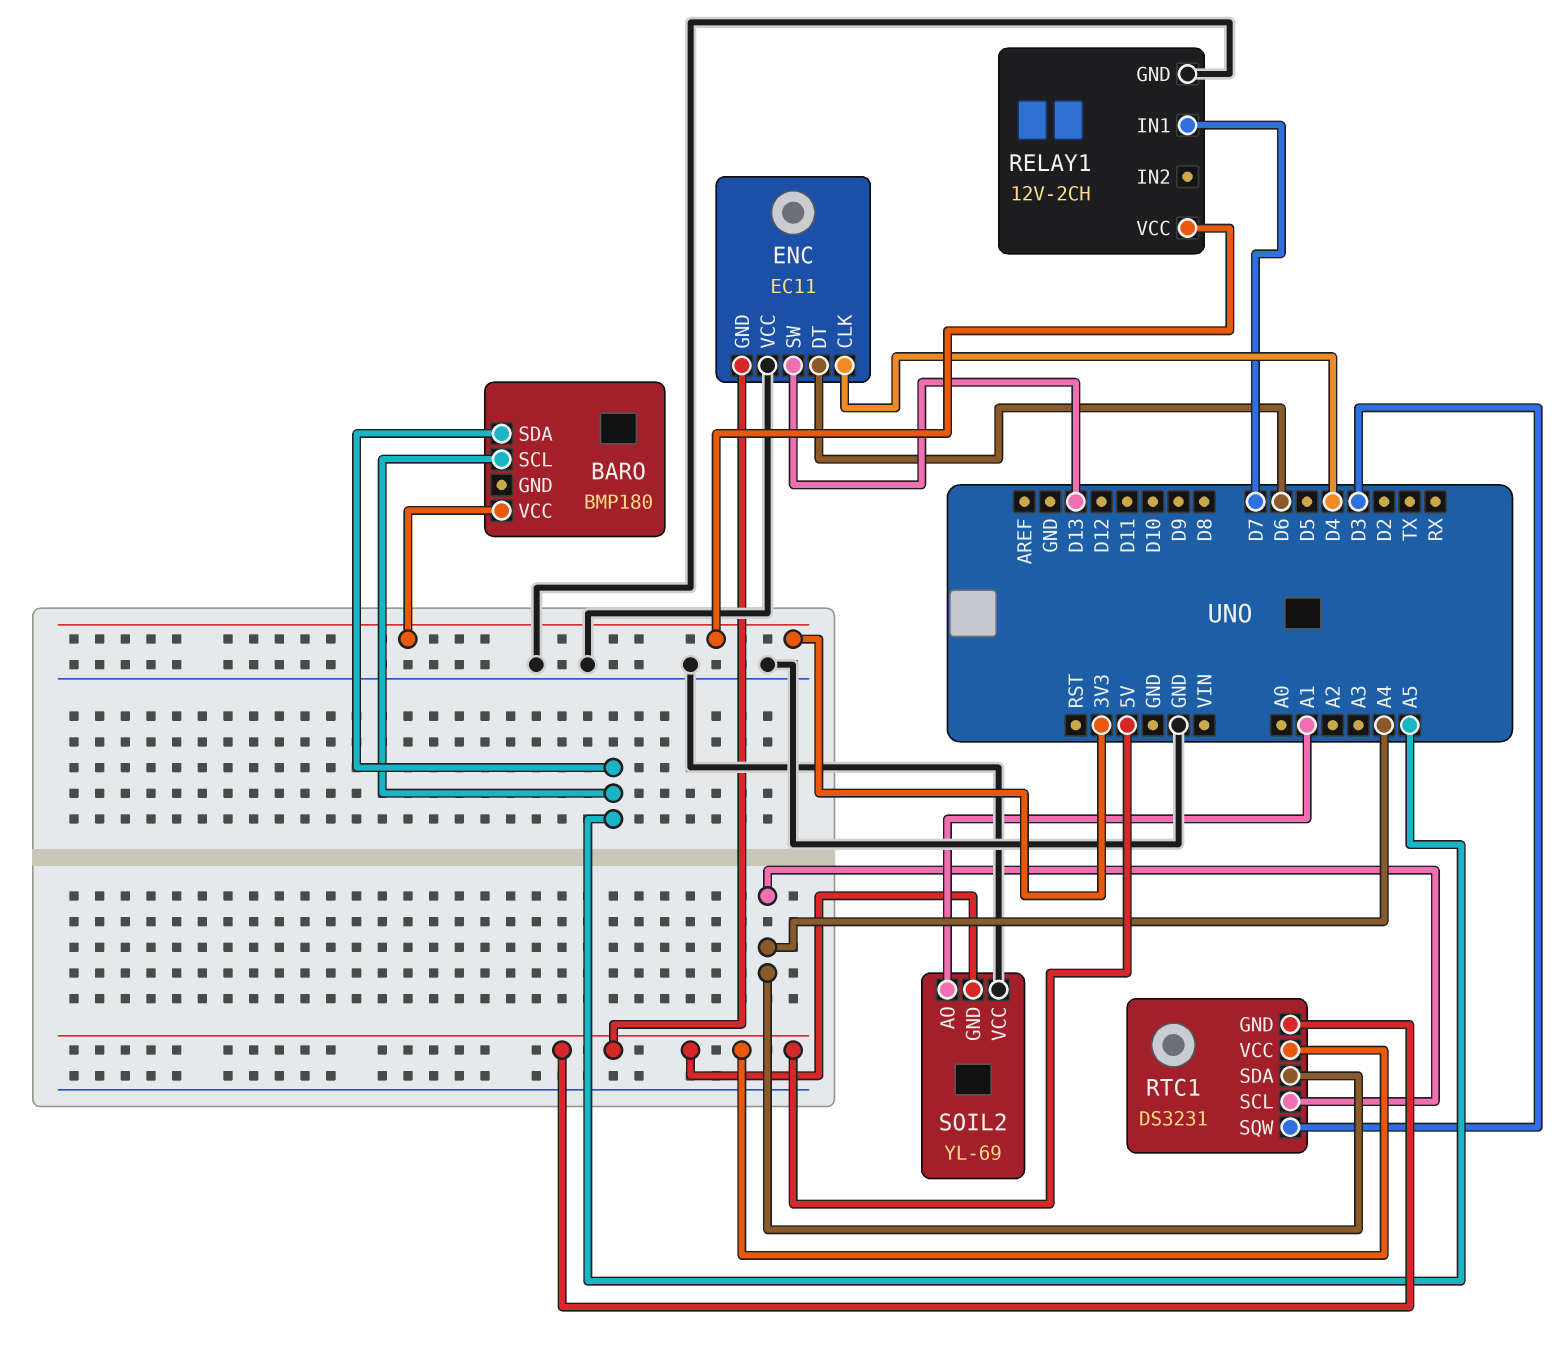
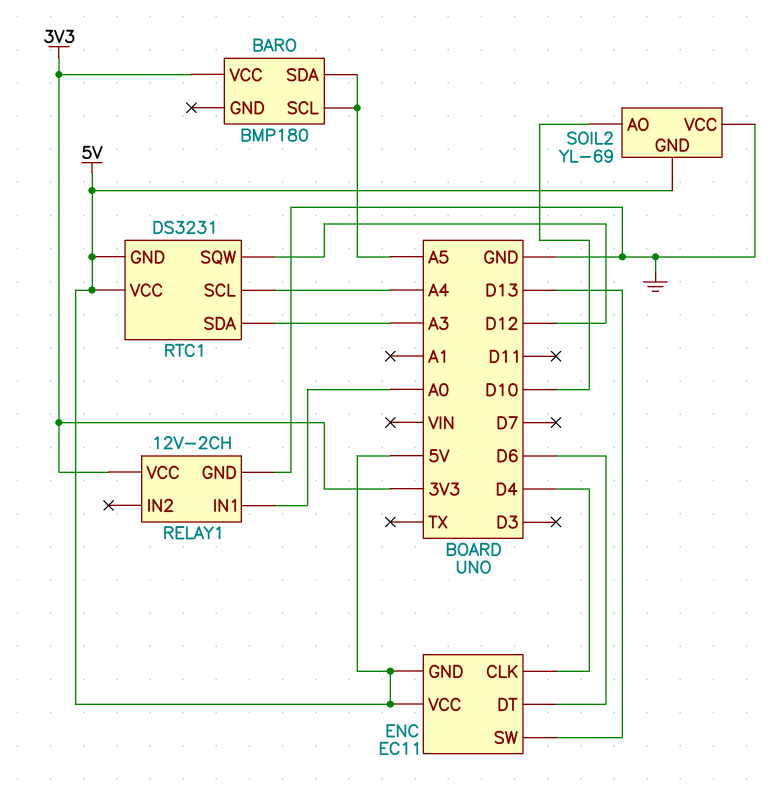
ENC pin VCC: GND -> 5V
RELAY1 pin IN1: D7 -> A0
RTC1 pin SDA: A4 -> A3
RTC1 pin SQW: D3 -> D12
SOIL2 pin AO: A1 -> D10

